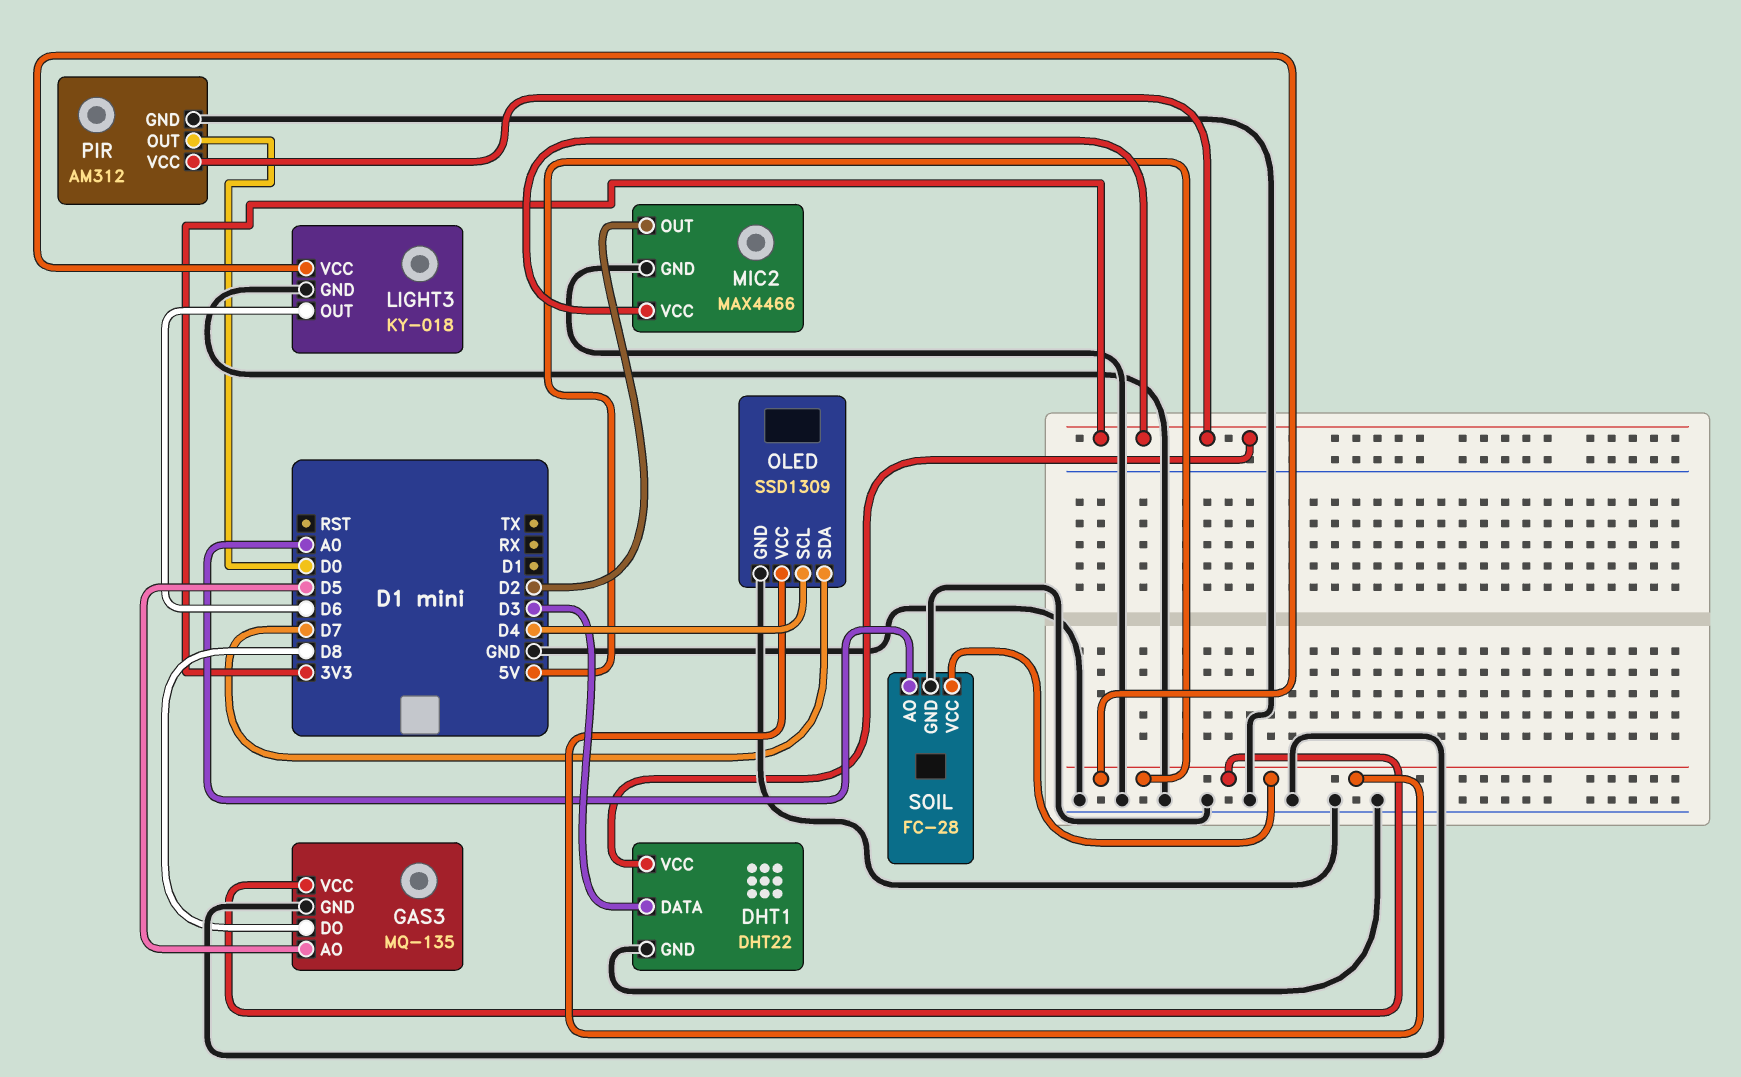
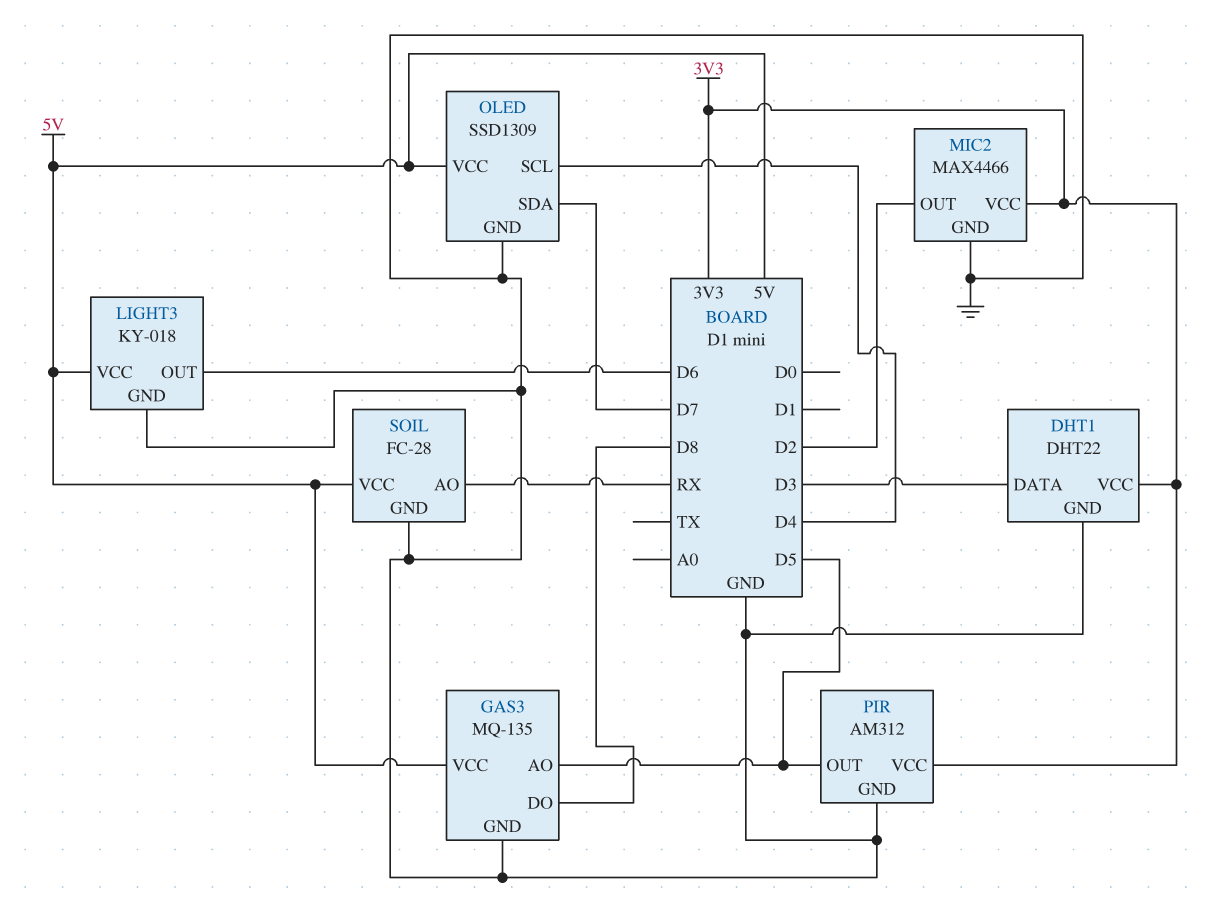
PIR pin OUT: D0 -> D5
SOIL pin AO: A0 -> RX

